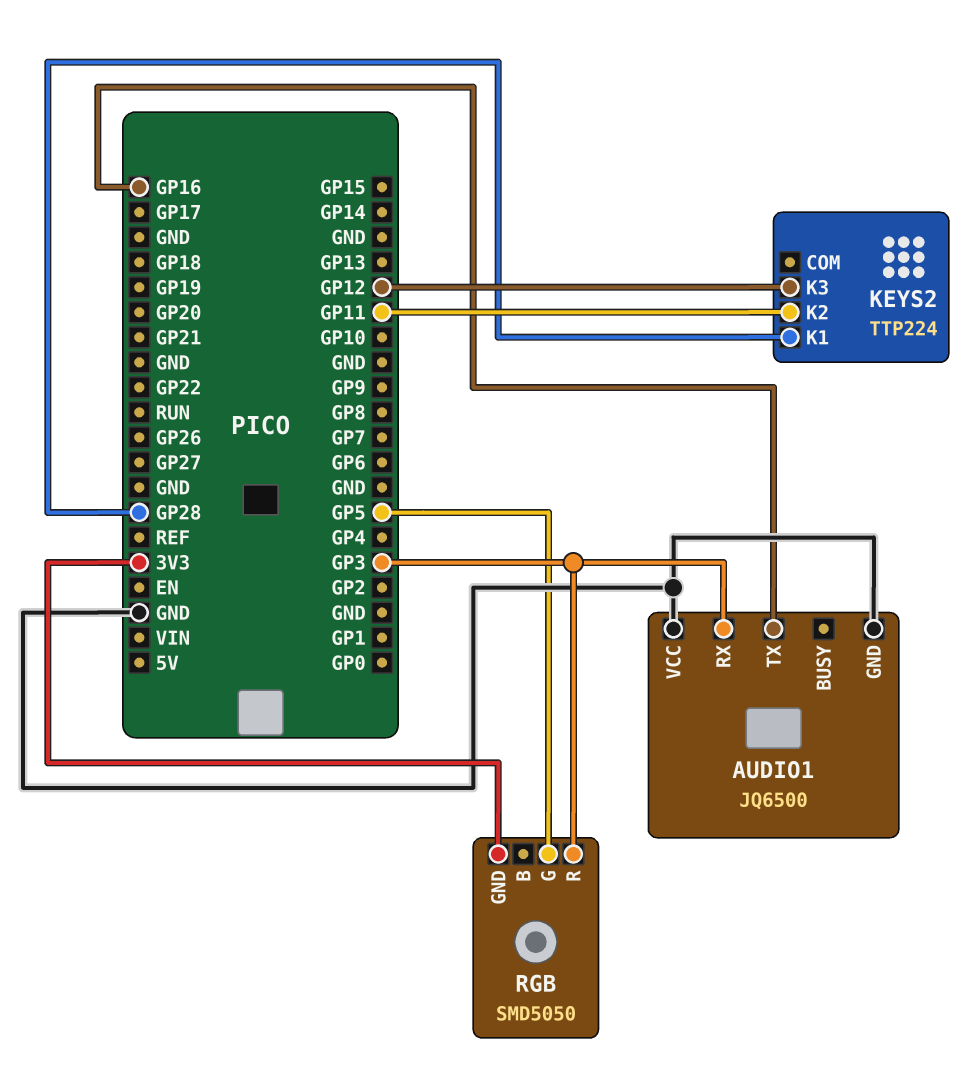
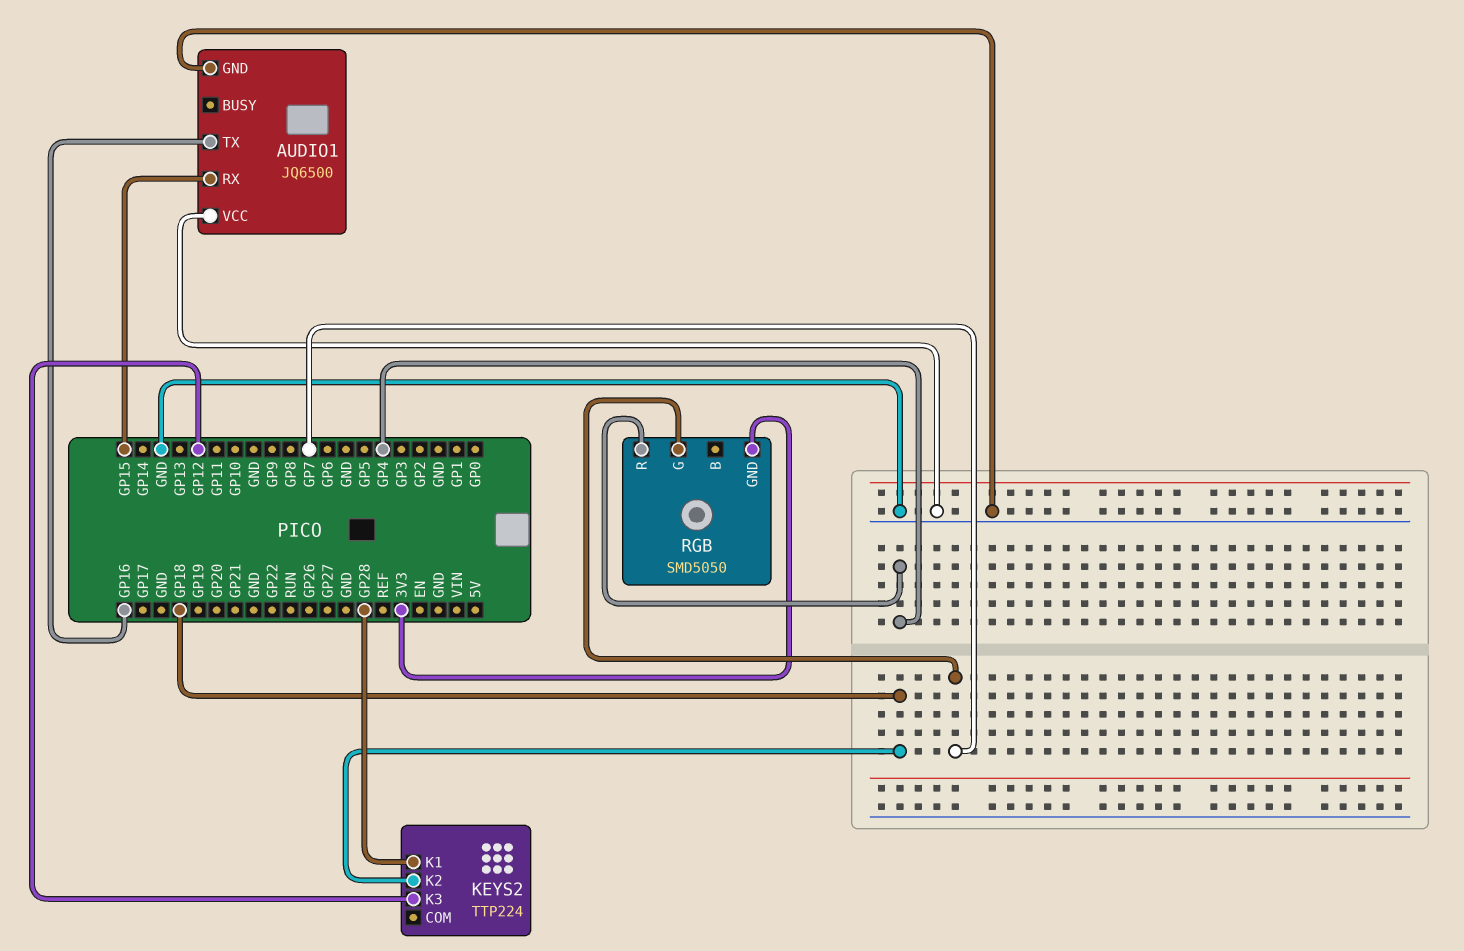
AUDIO1 pin RX: GP3 -> GP15
KEYS2 pin K2: GP11 -> GP18
RGB pin G: GP5 -> GP7
RGB pin R: GP3 -> GP4

